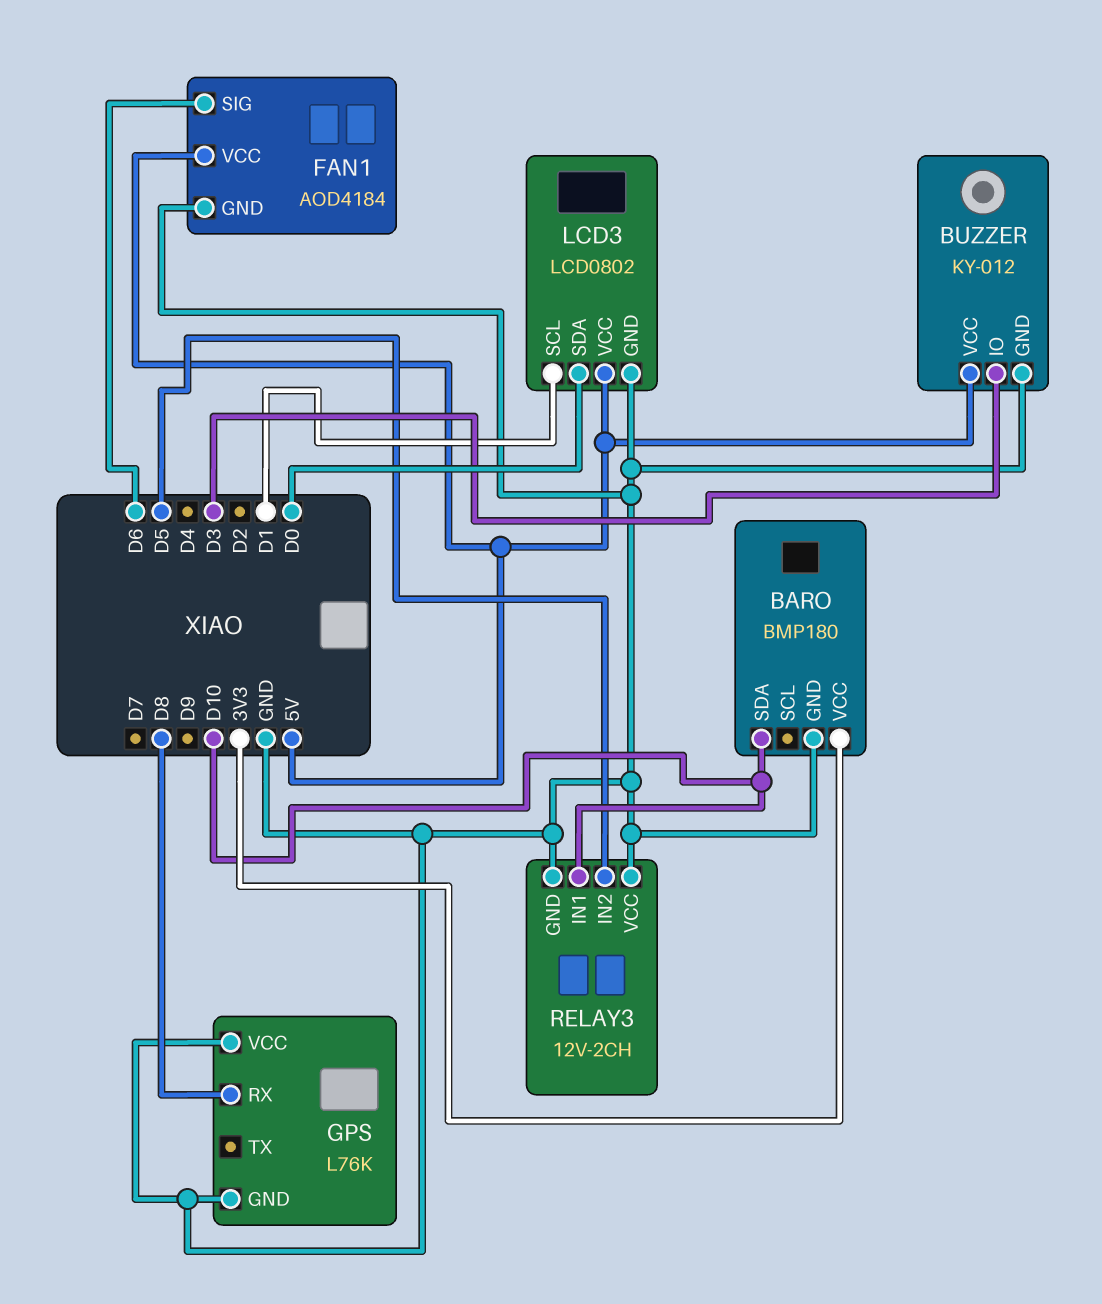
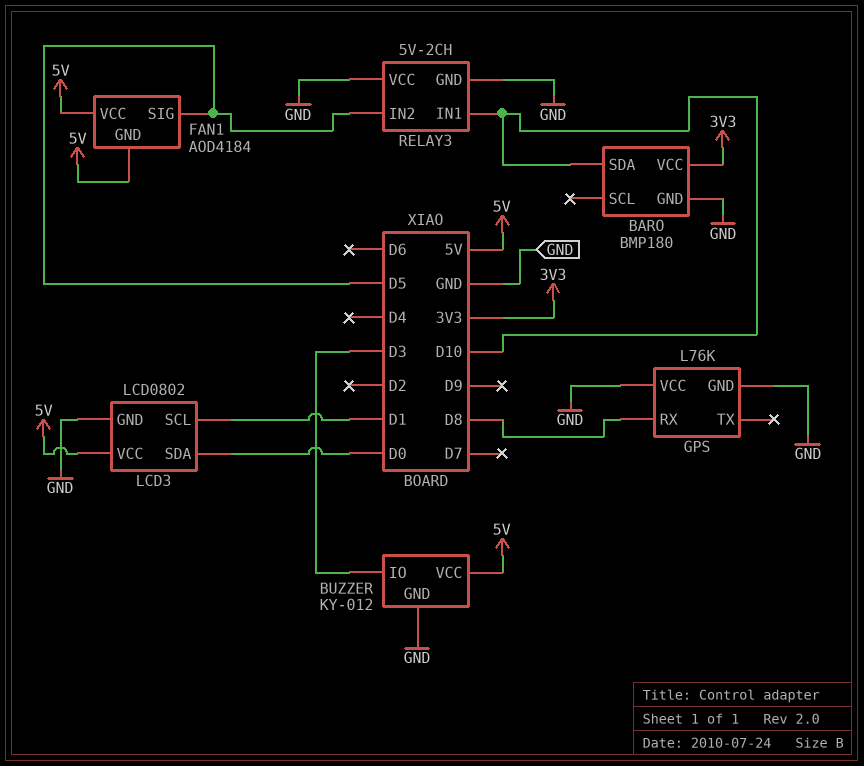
FAN1 pin GND: GND -> 5V
FAN1 pin SIG: D6 -> D5
RELAY3: 12V-2CH -> 5V-2CH

